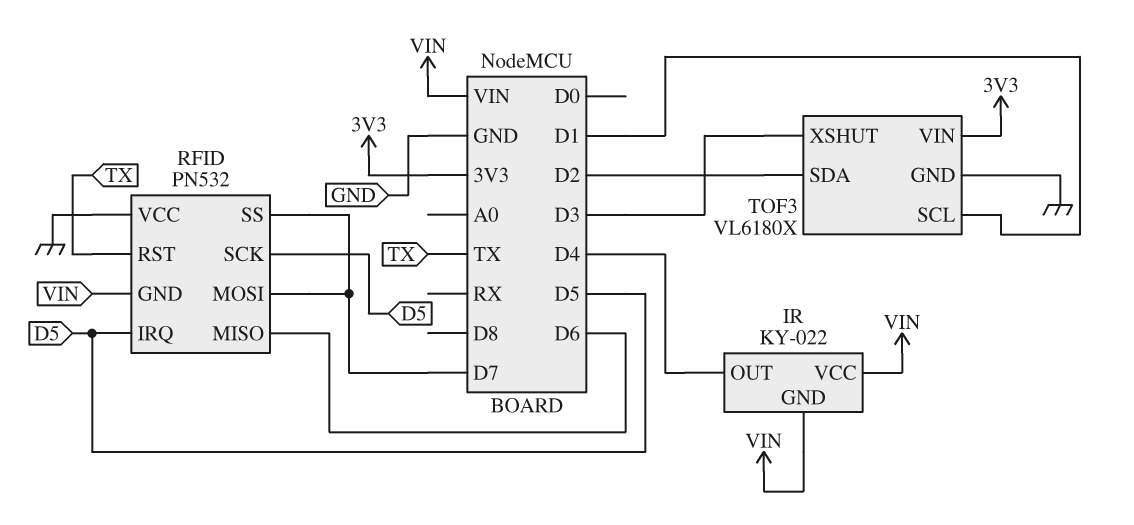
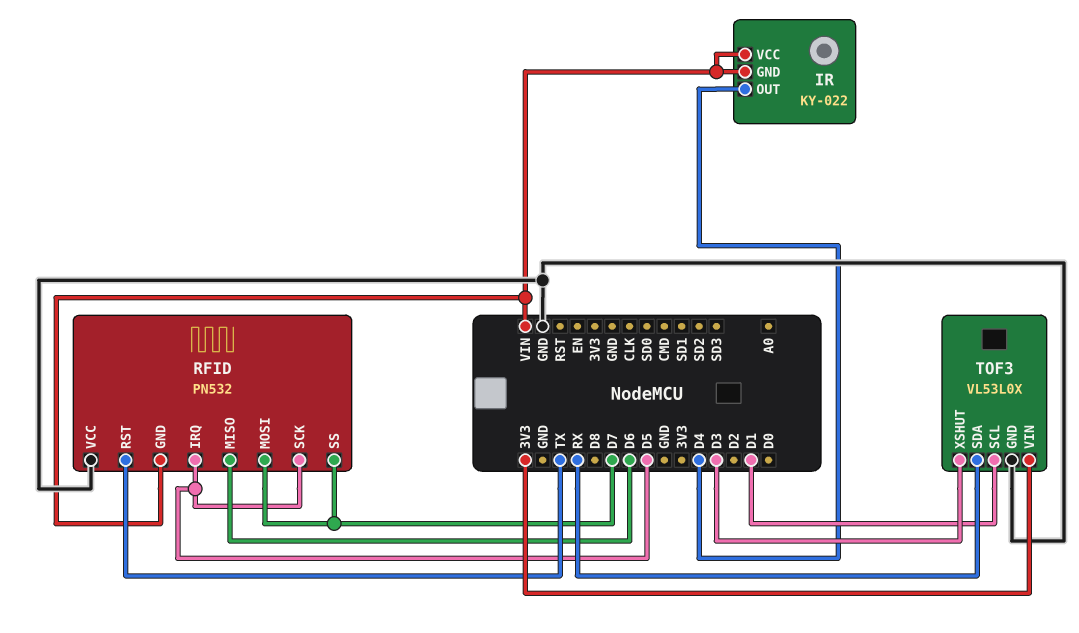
TOF3: VL6180X -> VL53L0X
TOF3 pin SDA: D2 -> RX

